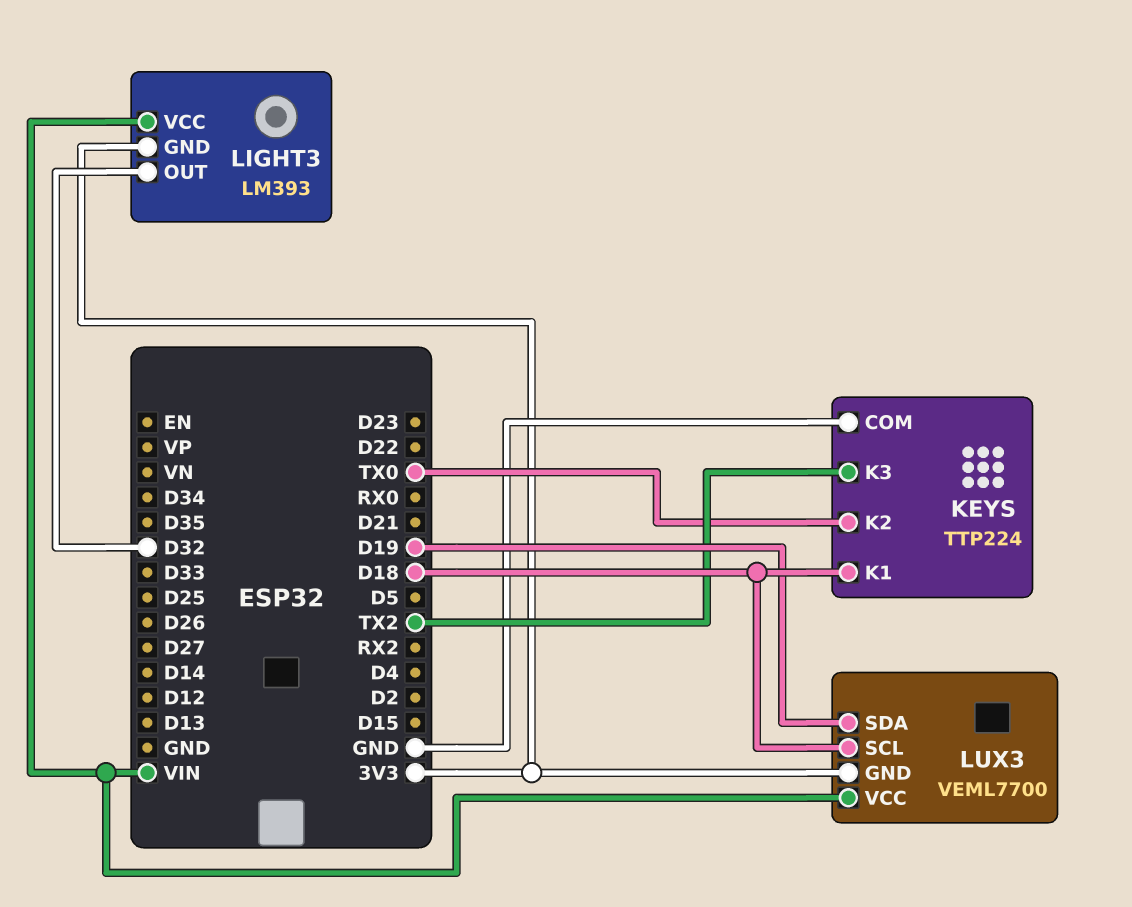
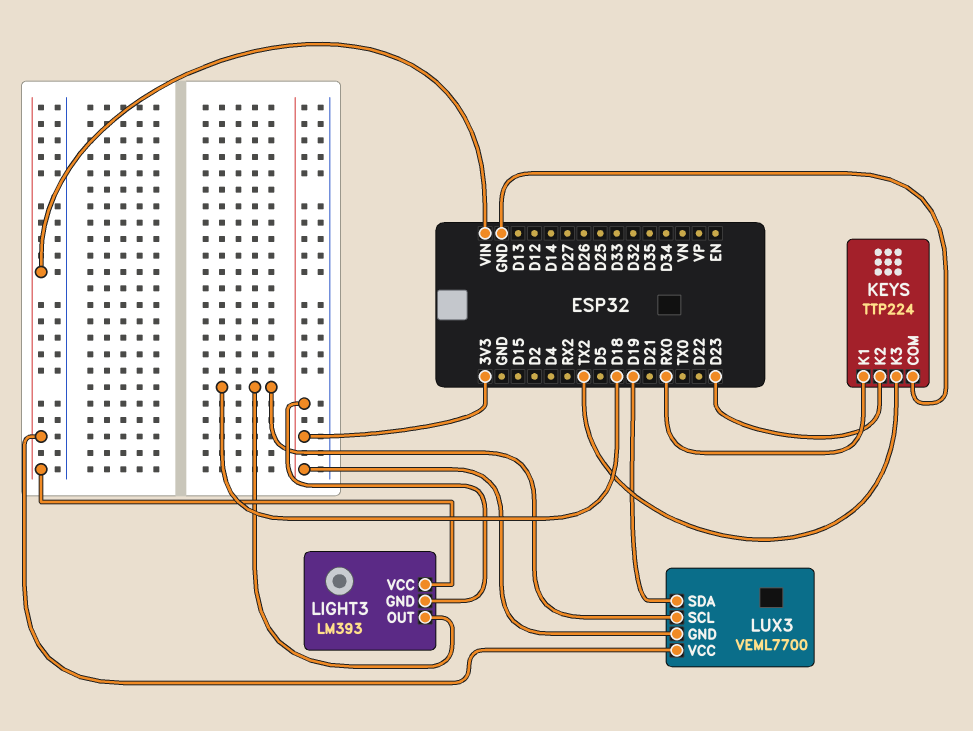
KEYS pin K1: D18 -> RX0
KEYS pin K2: TX0 -> D23
LIGHT3 pin OUT: D32 -> D18

